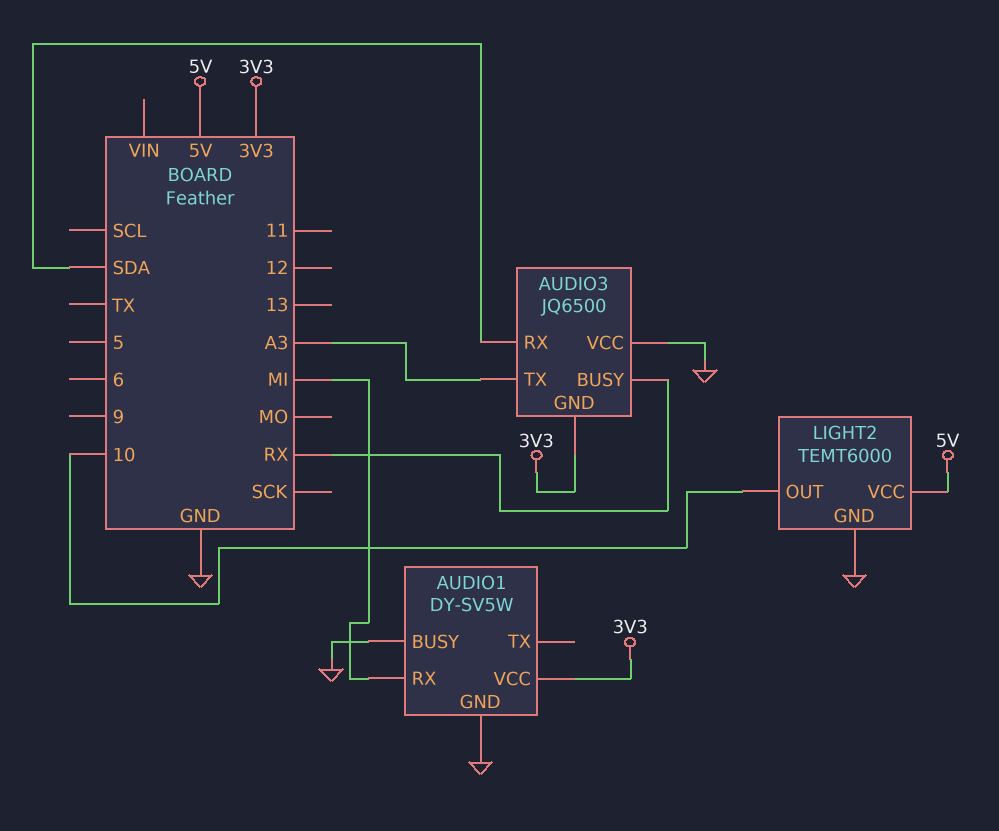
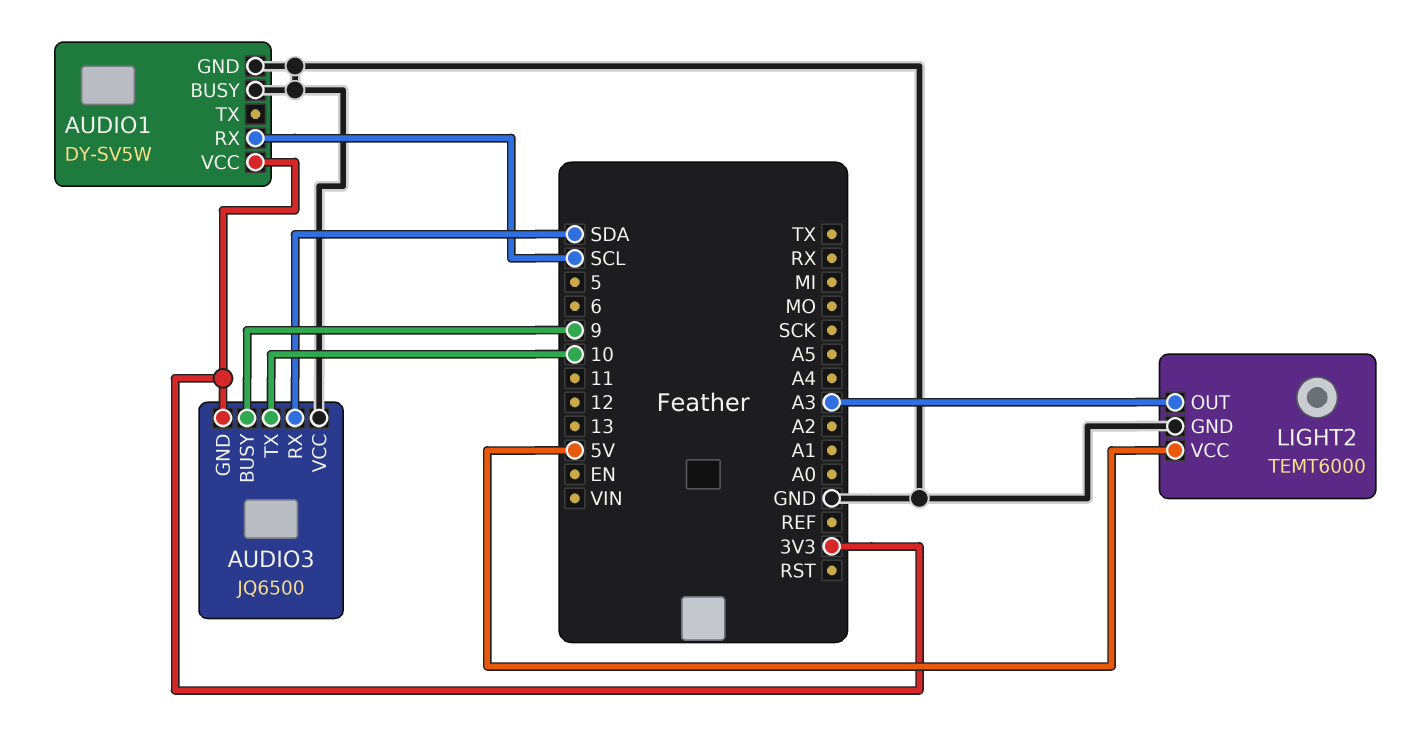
AUDIO1 pin RX: MI -> SCL
AUDIO3 pin BUSY: RX -> 9
AUDIO3 pin TX: A3 -> 10
LIGHT2 pin OUT: 10 -> A3

